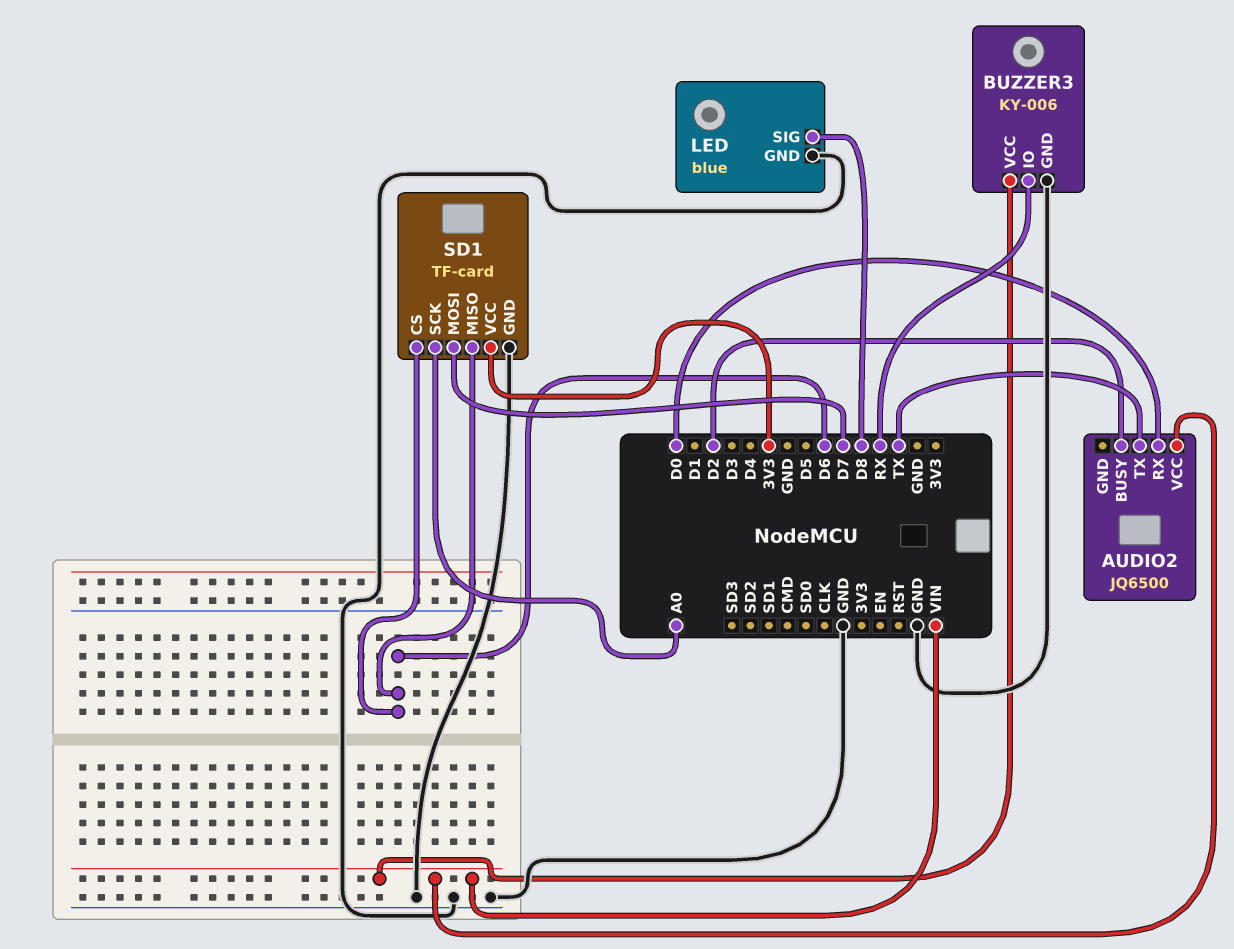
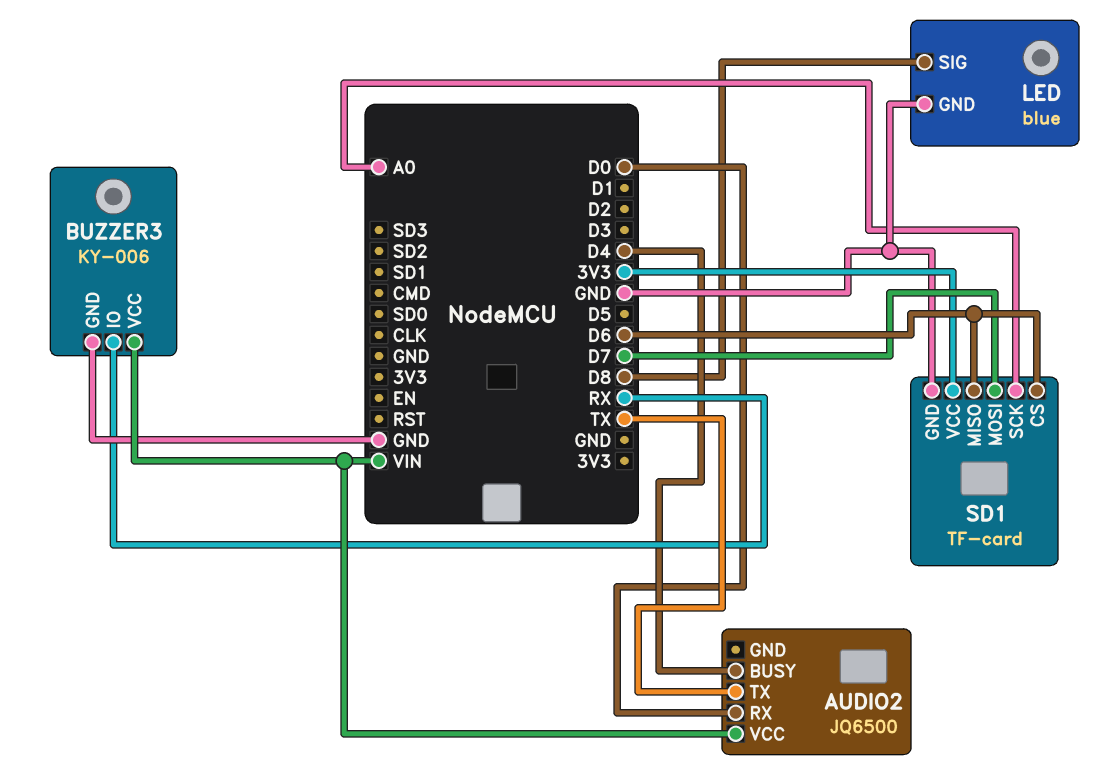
AUDIO2 pin BUSY: D2 -> D4

